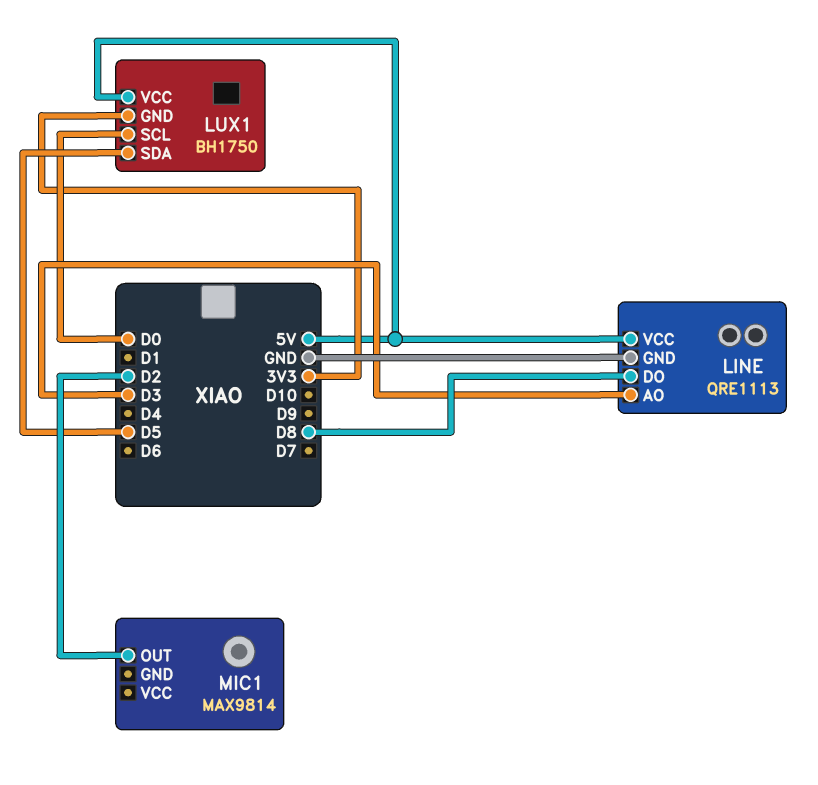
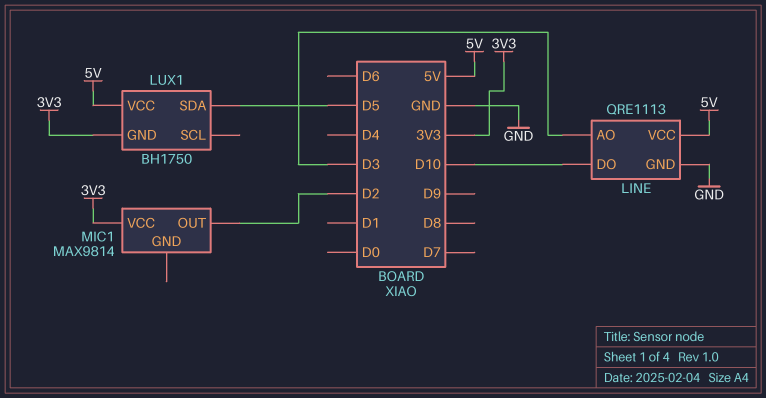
LINE pin DO: D8 -> D10
LUX1 pin SCL: D0 -> none
MIC1 pin VCC: none -> 3V3

